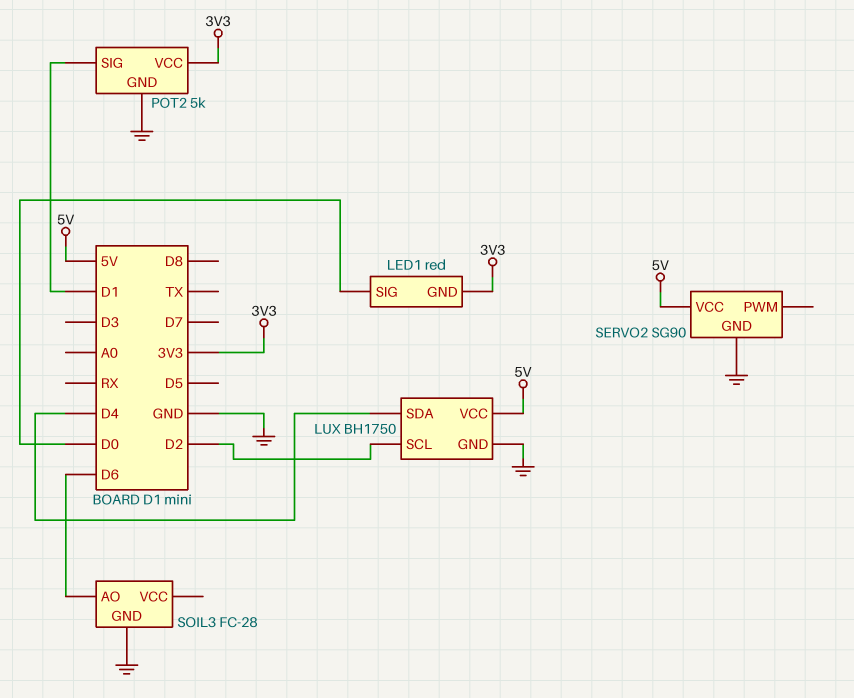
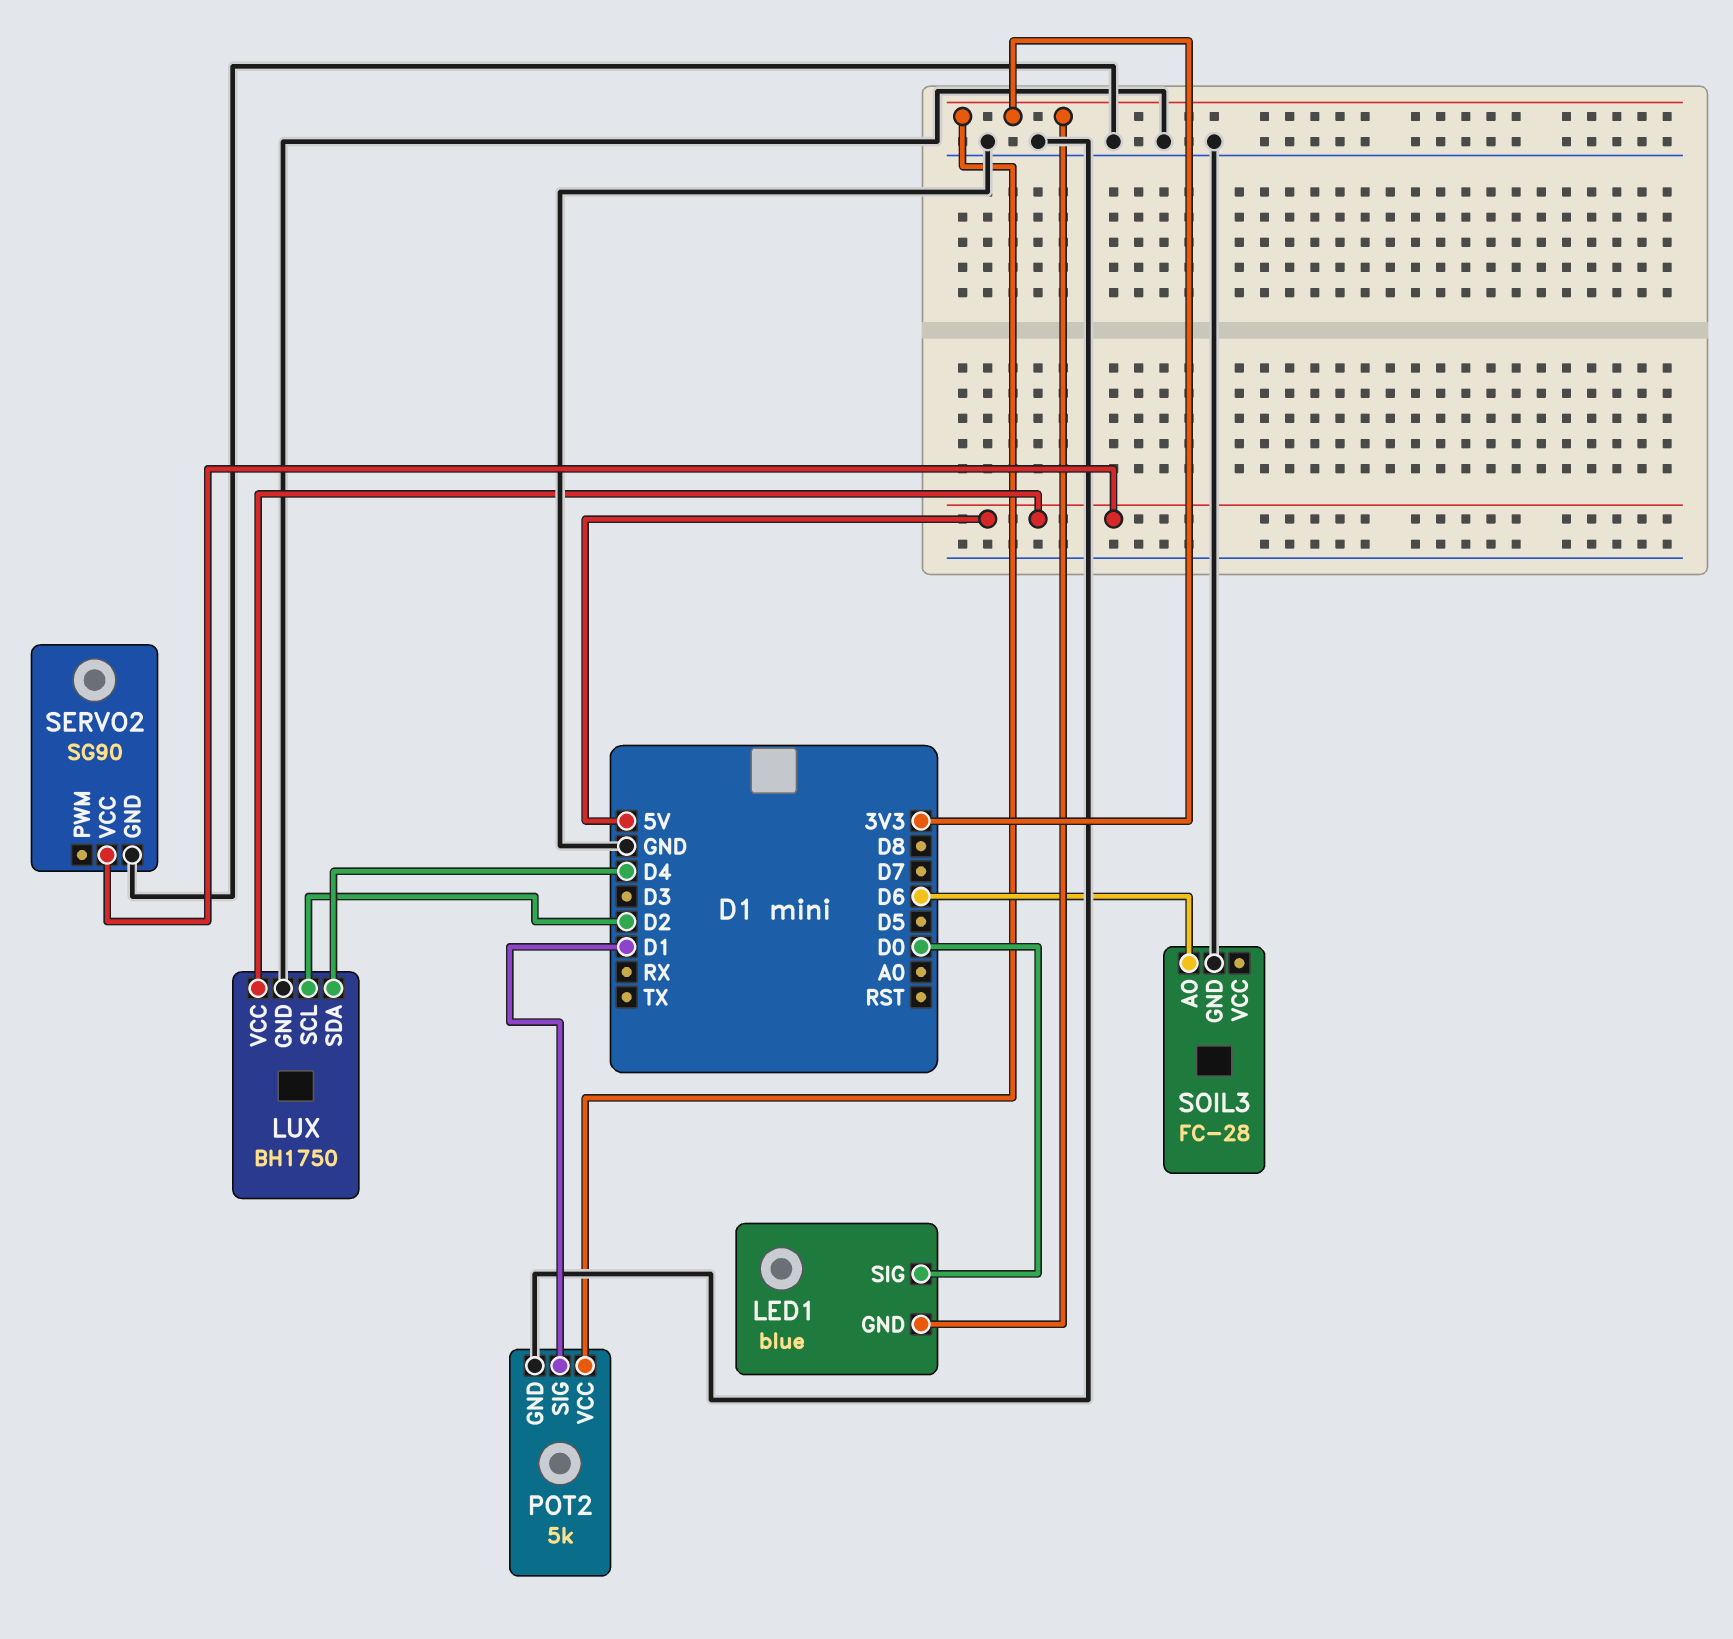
LED1: red -> blue

